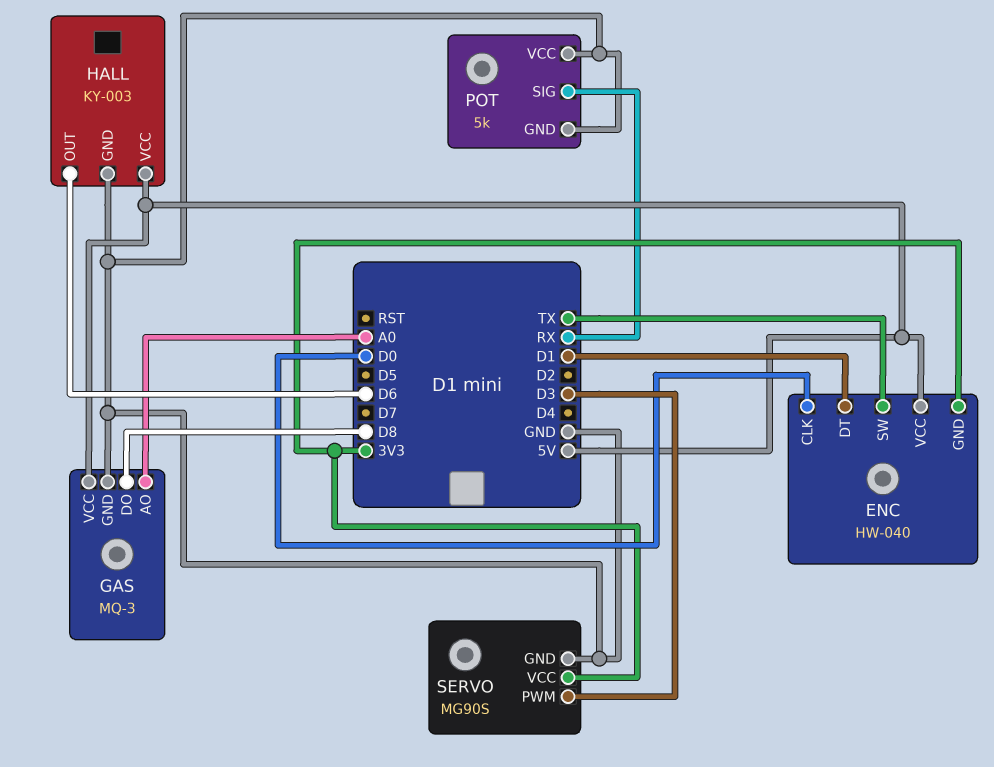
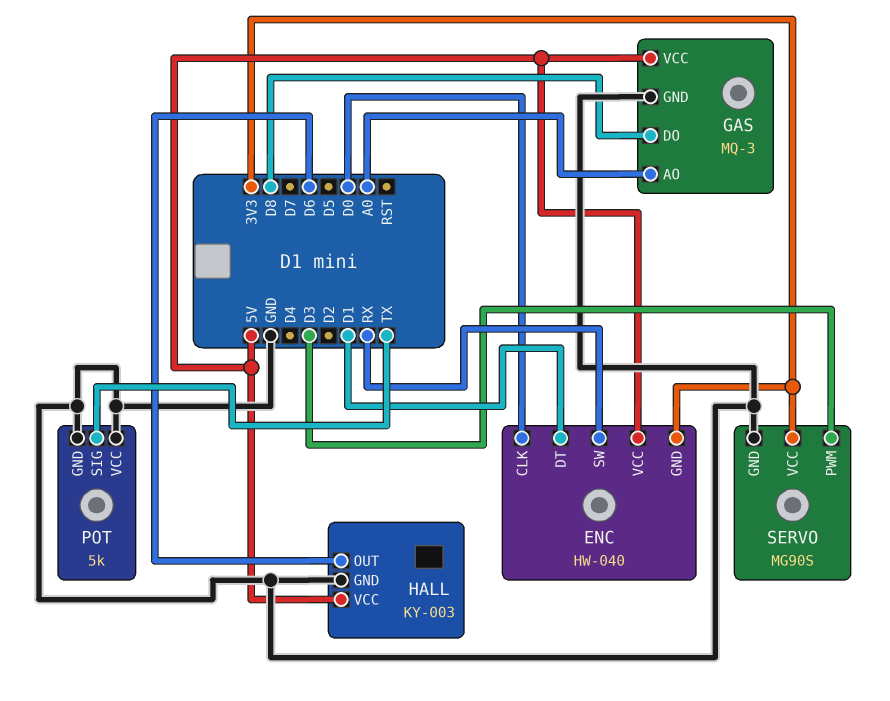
ENC pin SW: TX -> RX
POT pin SIG: RX -> TX

